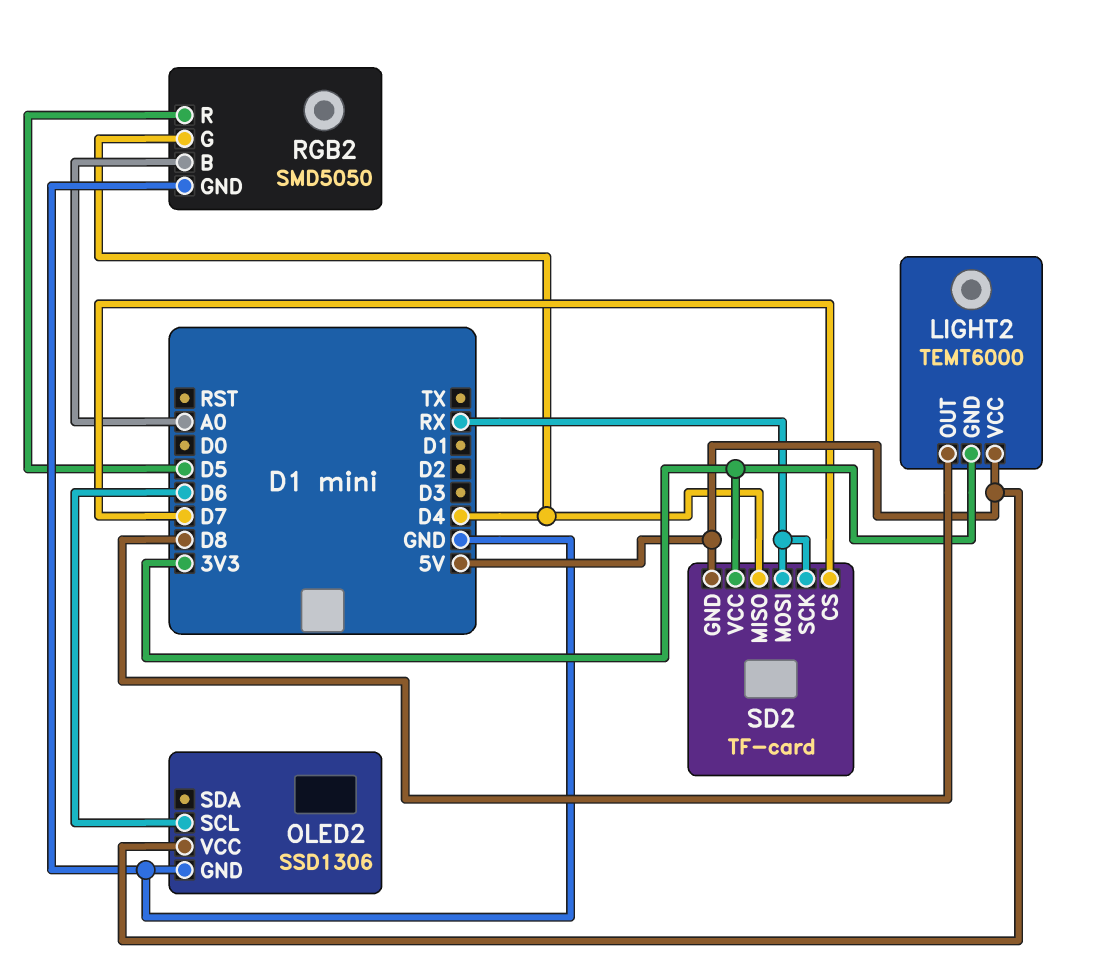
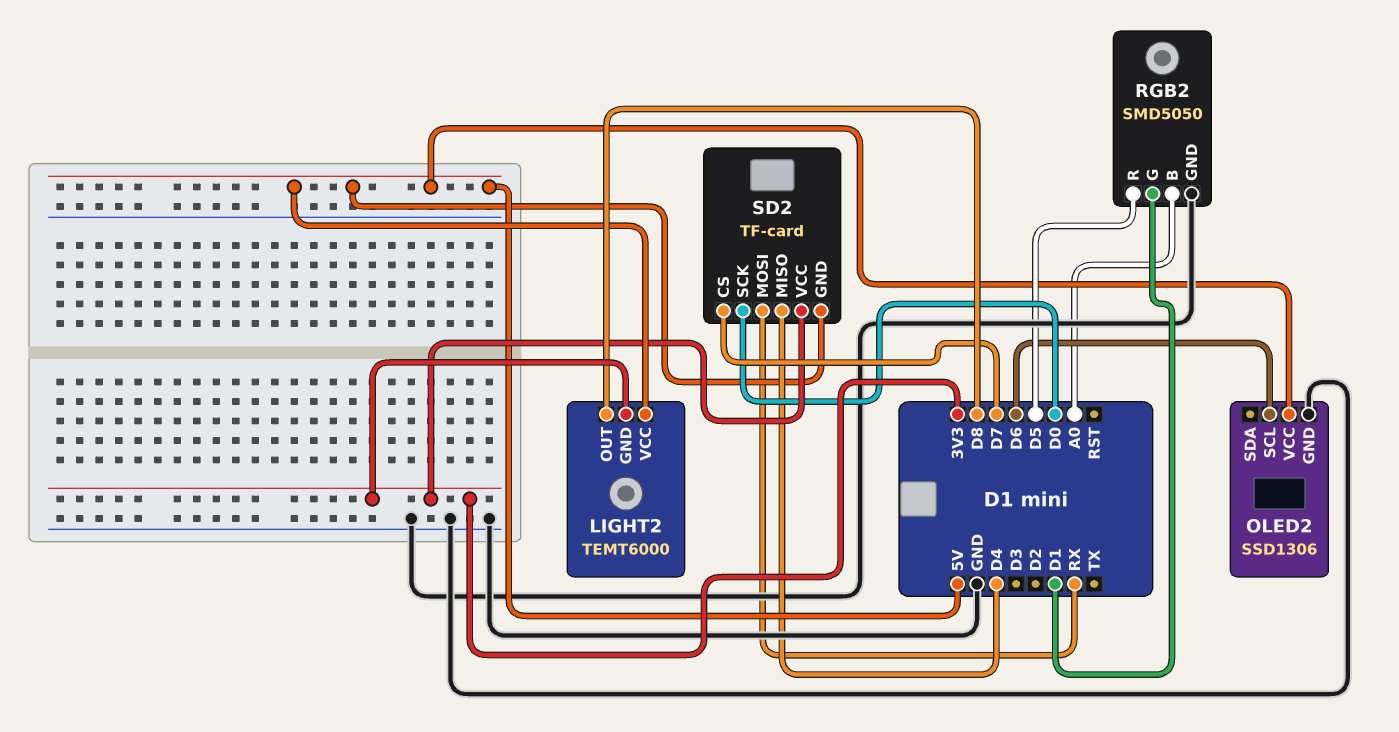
RGB2 pin G: D4 -> D1
SD2 pin SCK: RX -> D0

